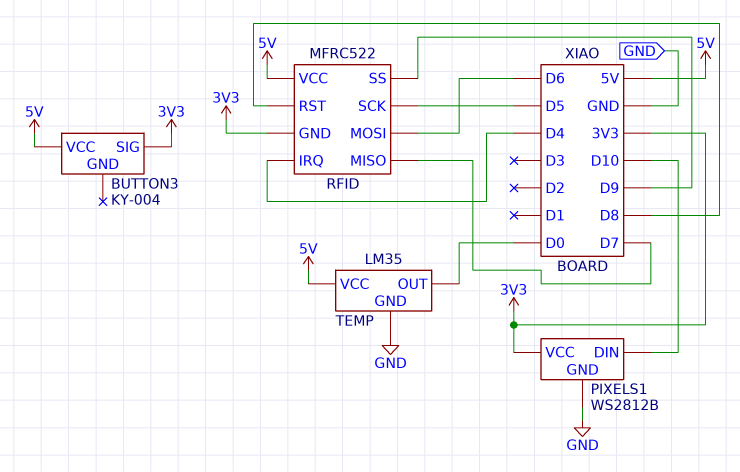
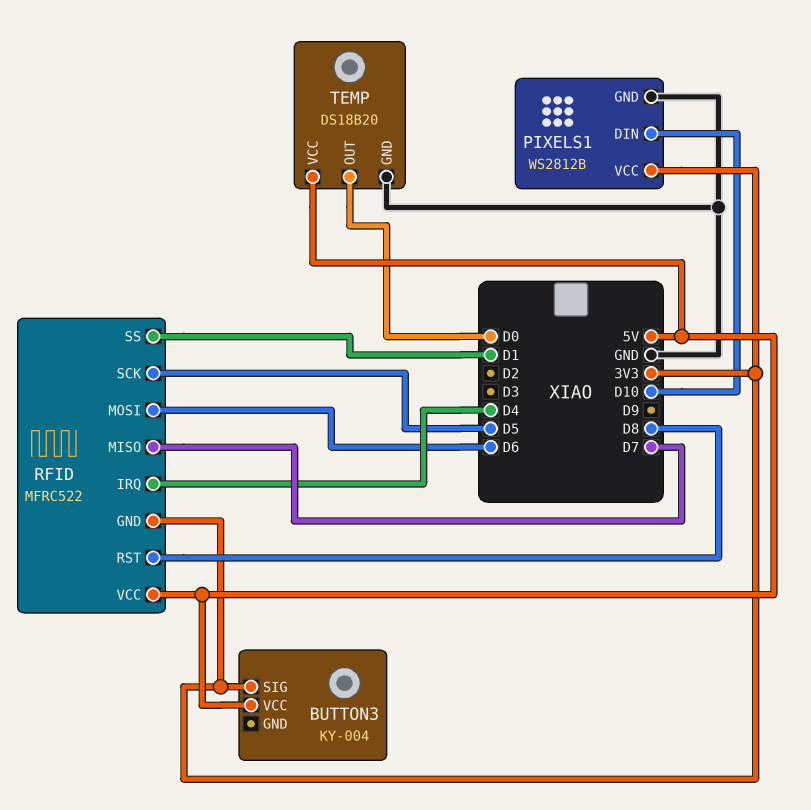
RFID pin SS: D9 -> D1
TEMP: LM35 -> DS18B20

